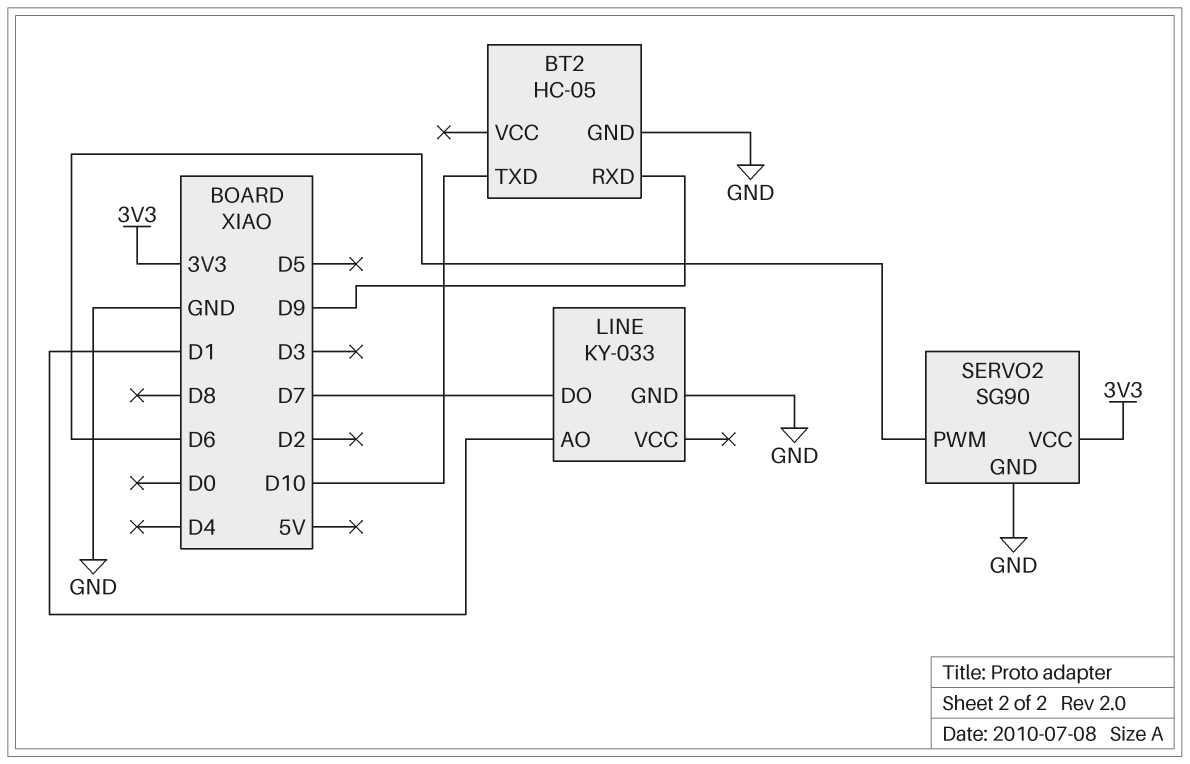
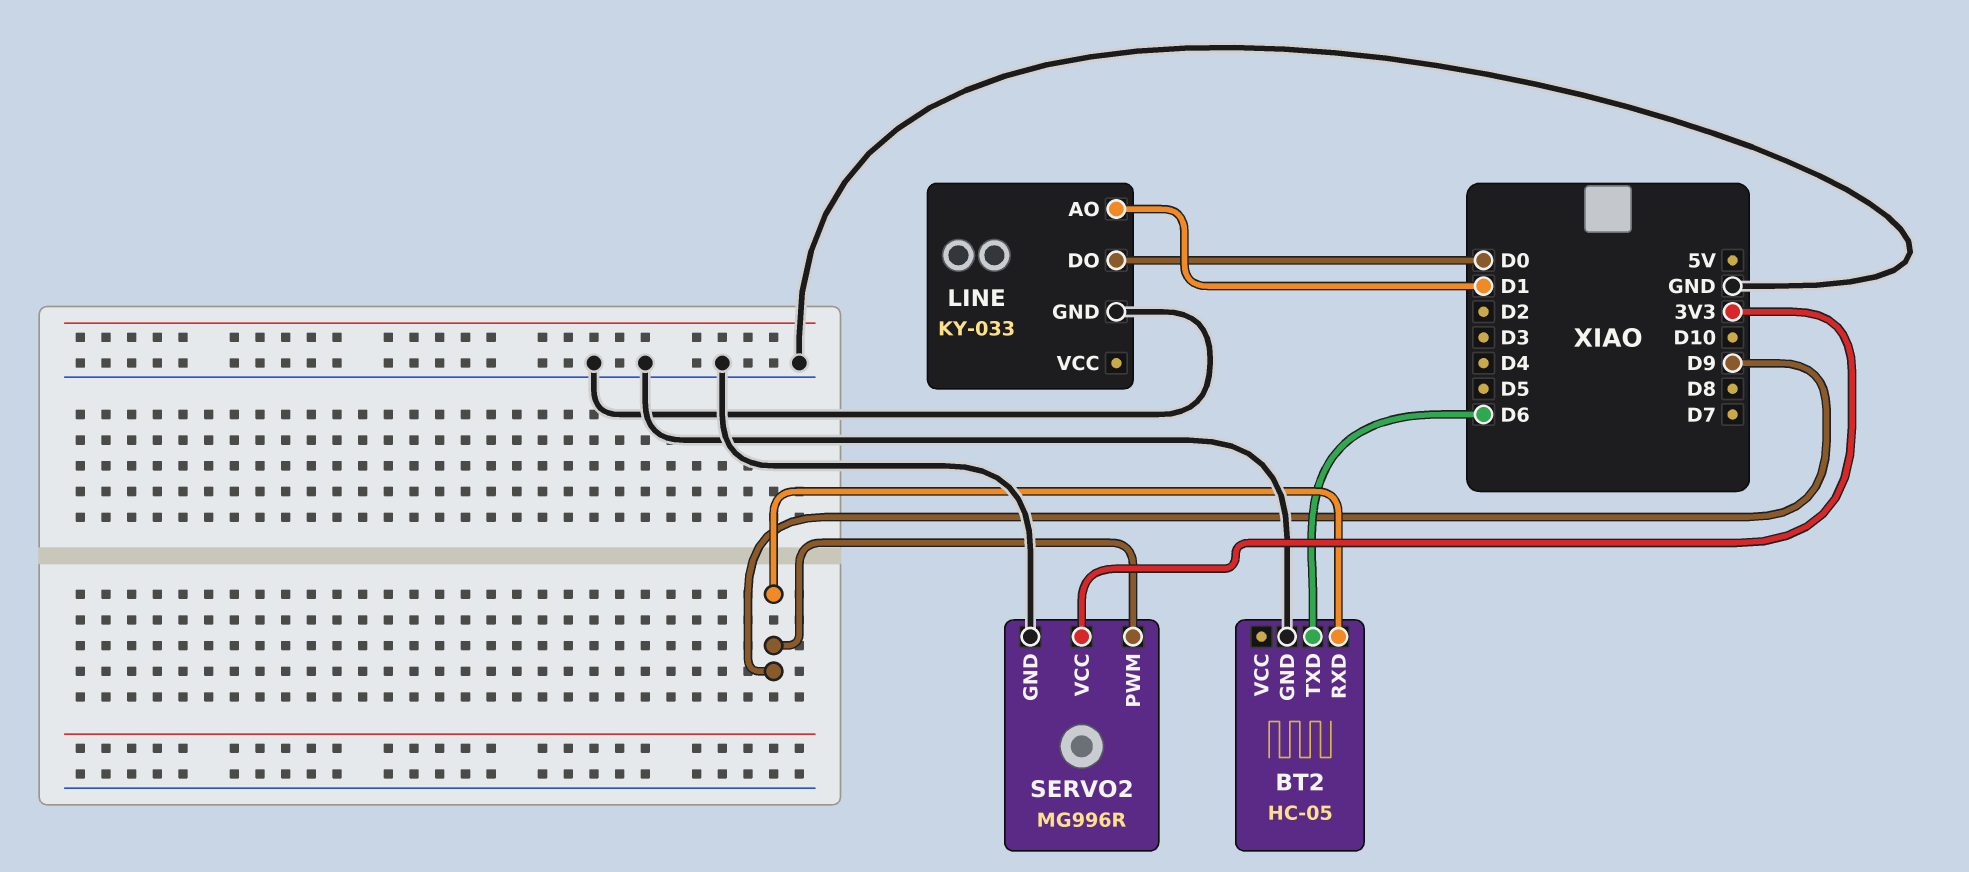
BT2 pin TXD: D10 -> D6
LINE pin DO: D7 -> D0
SERVO2: SG90 -> MG996R
SERVO2 pin PWM: D6 -> D9

